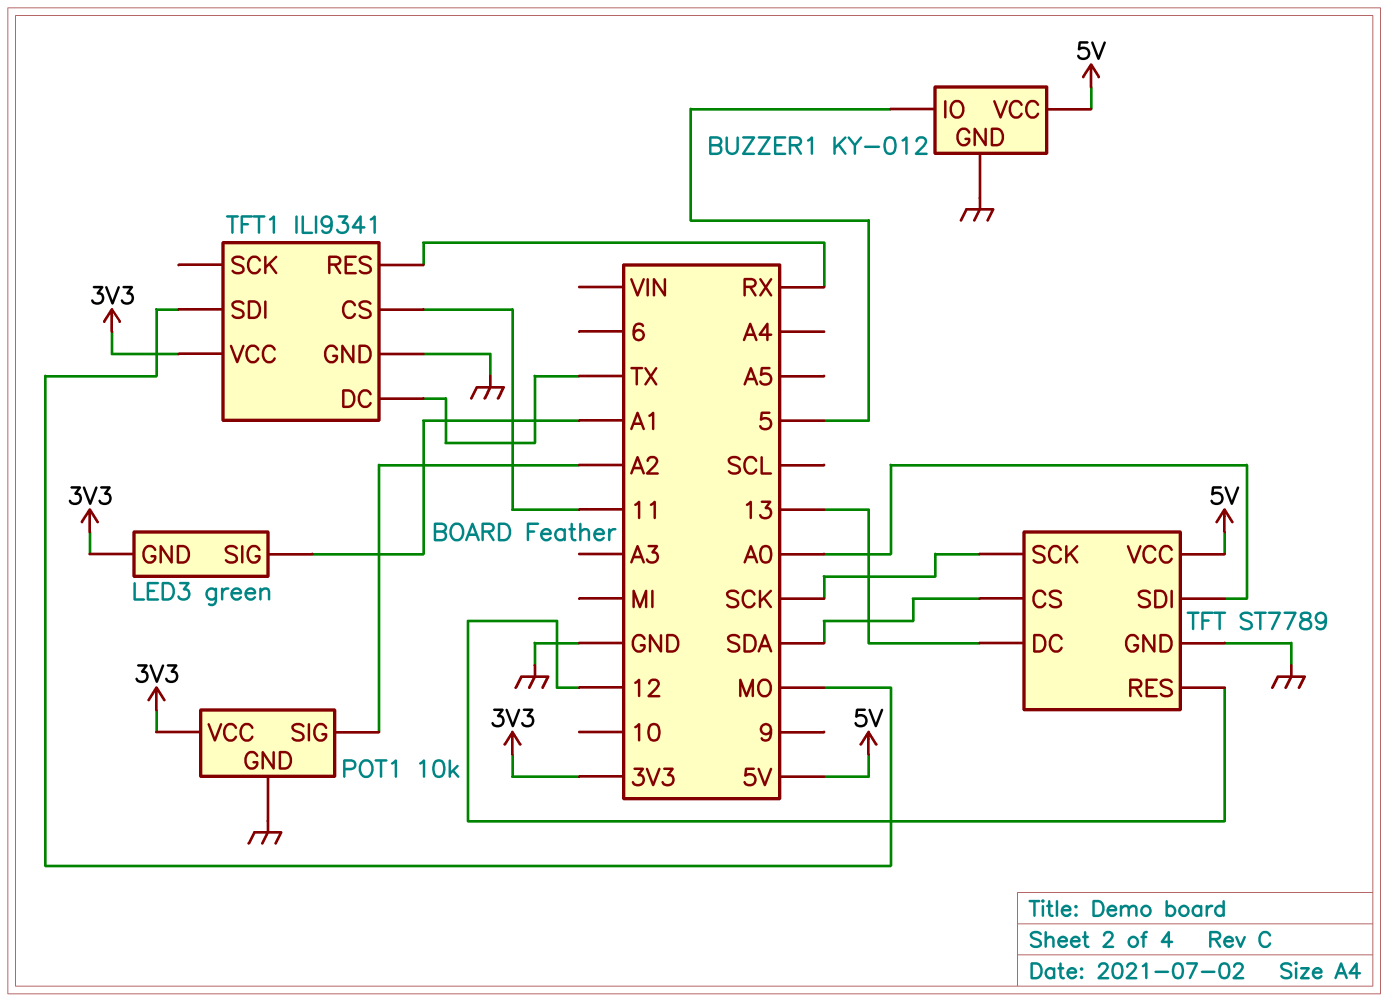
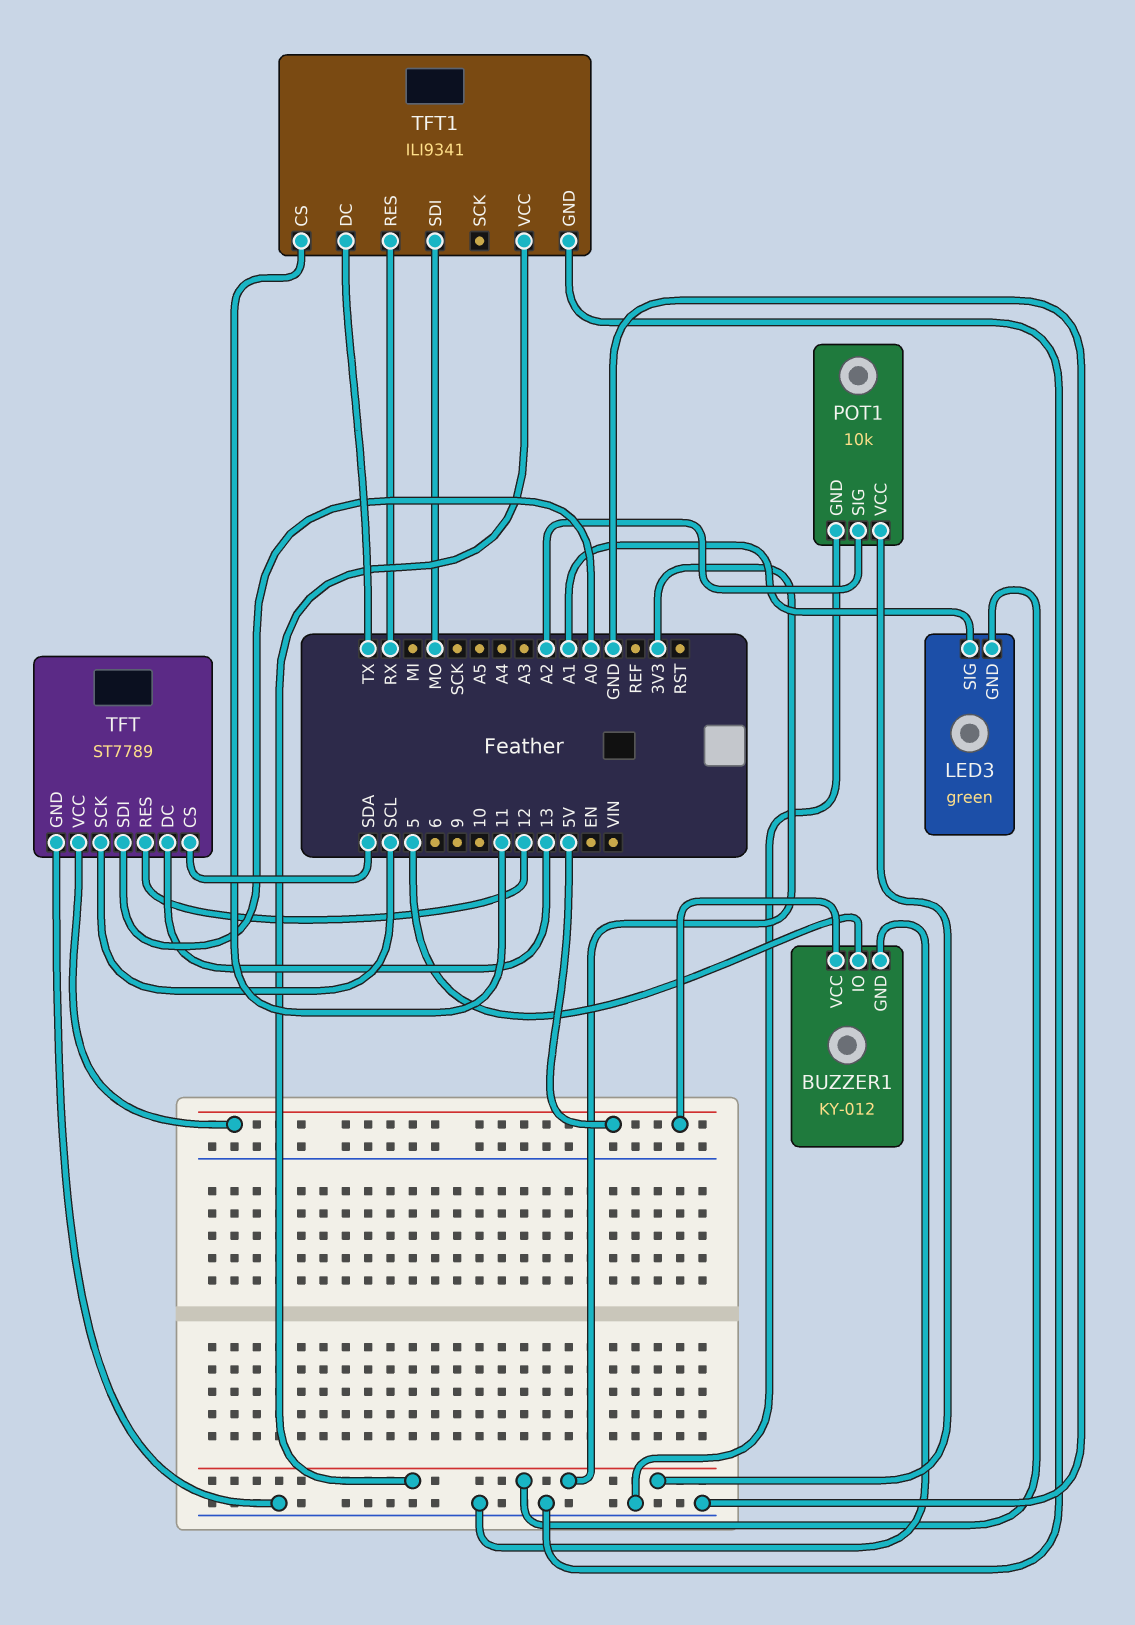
TFT pin SCK: SCK -> SCL

